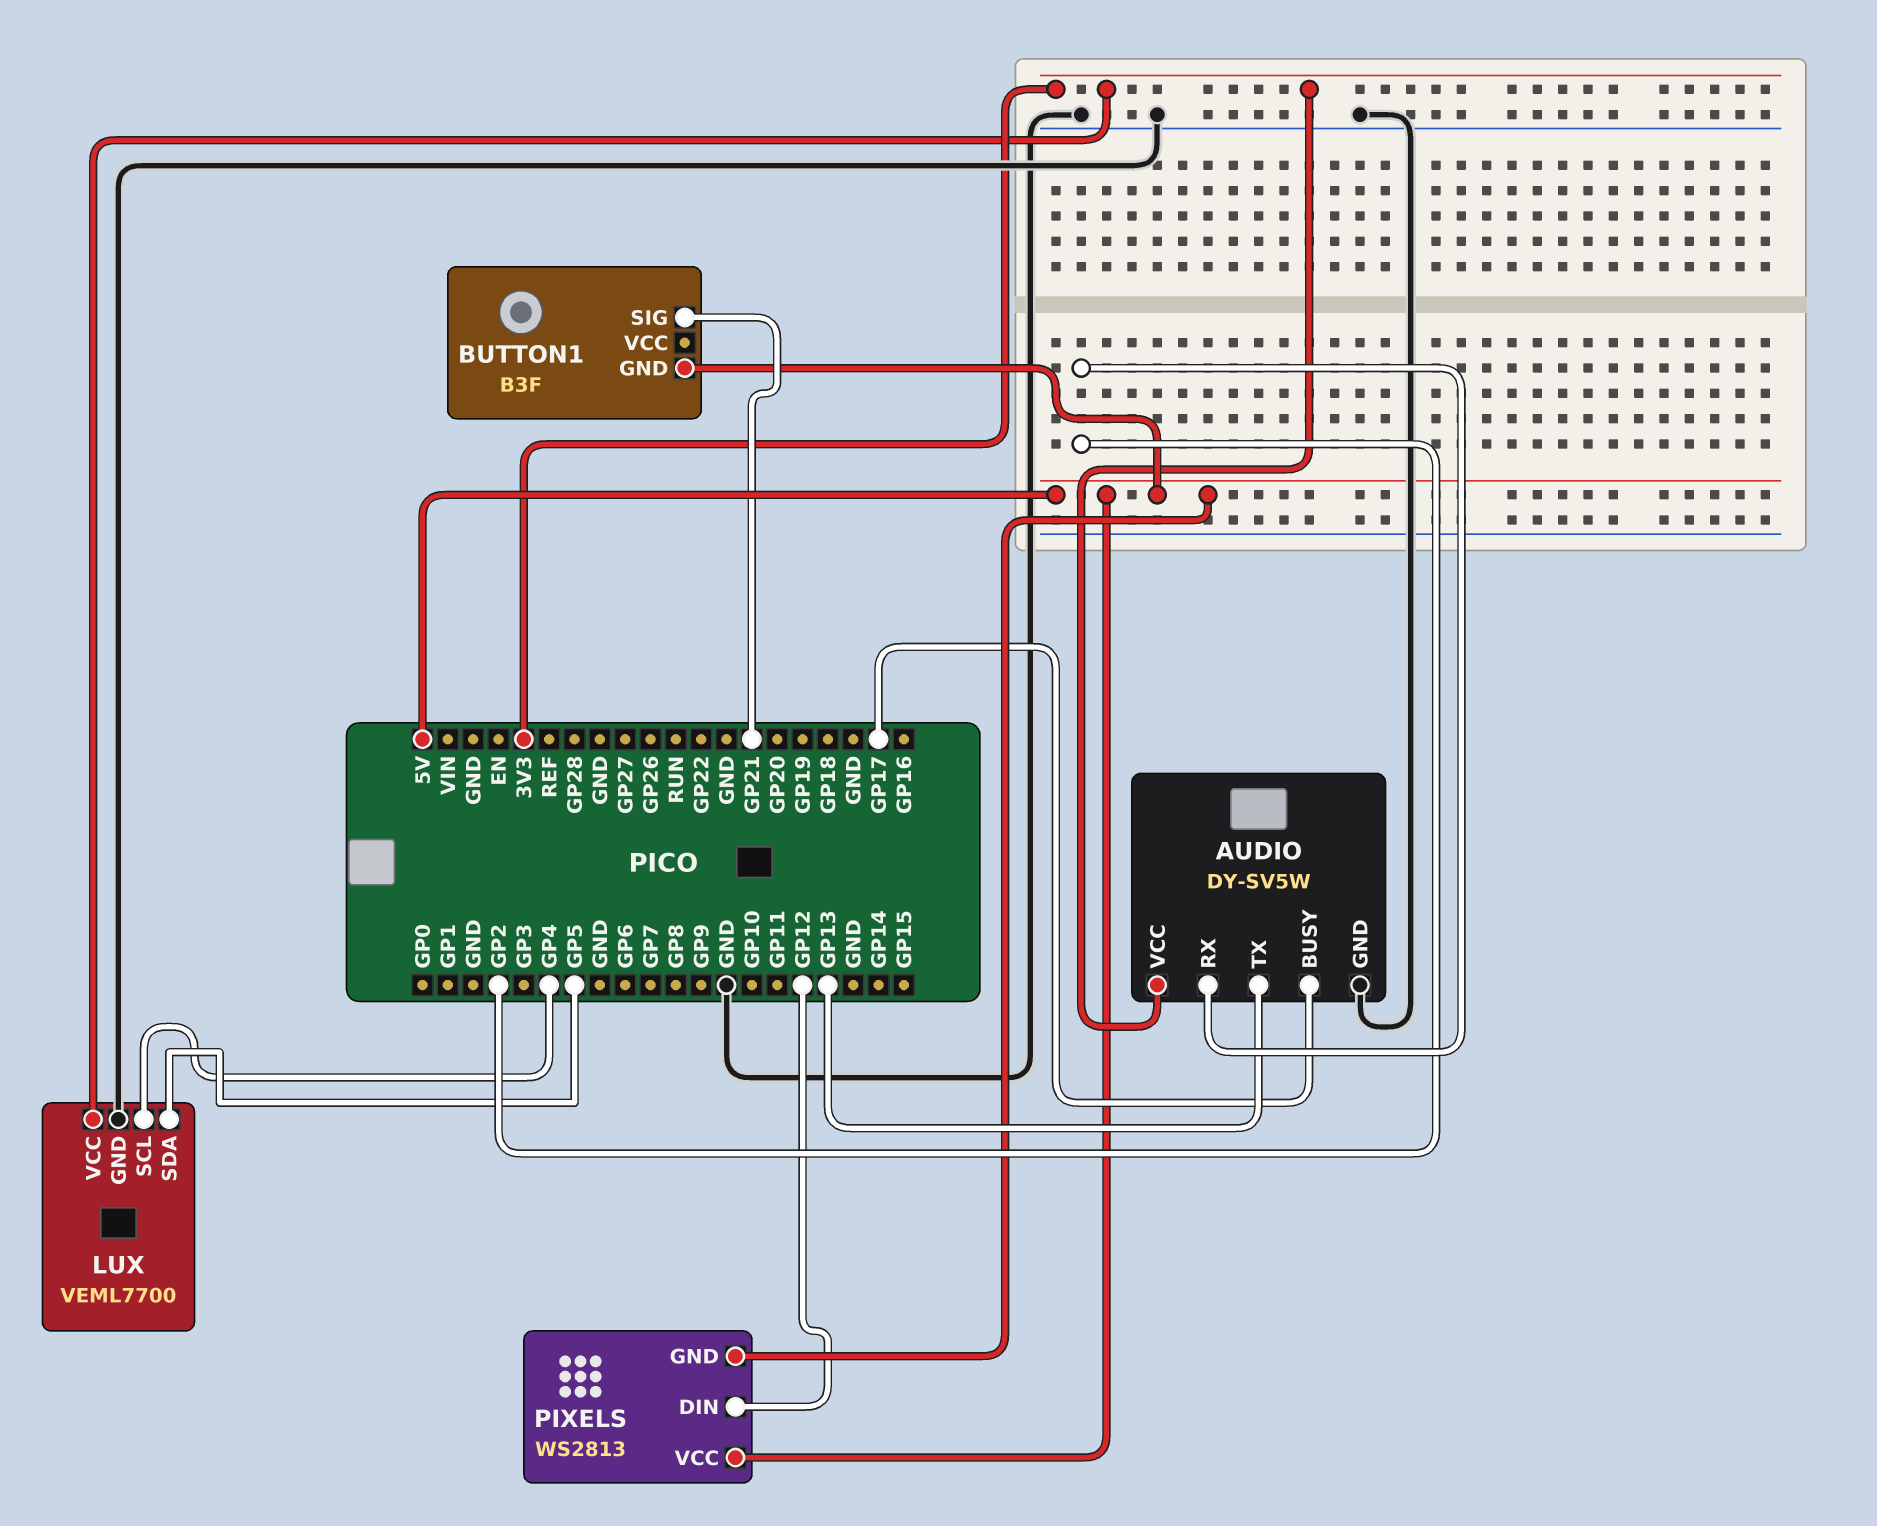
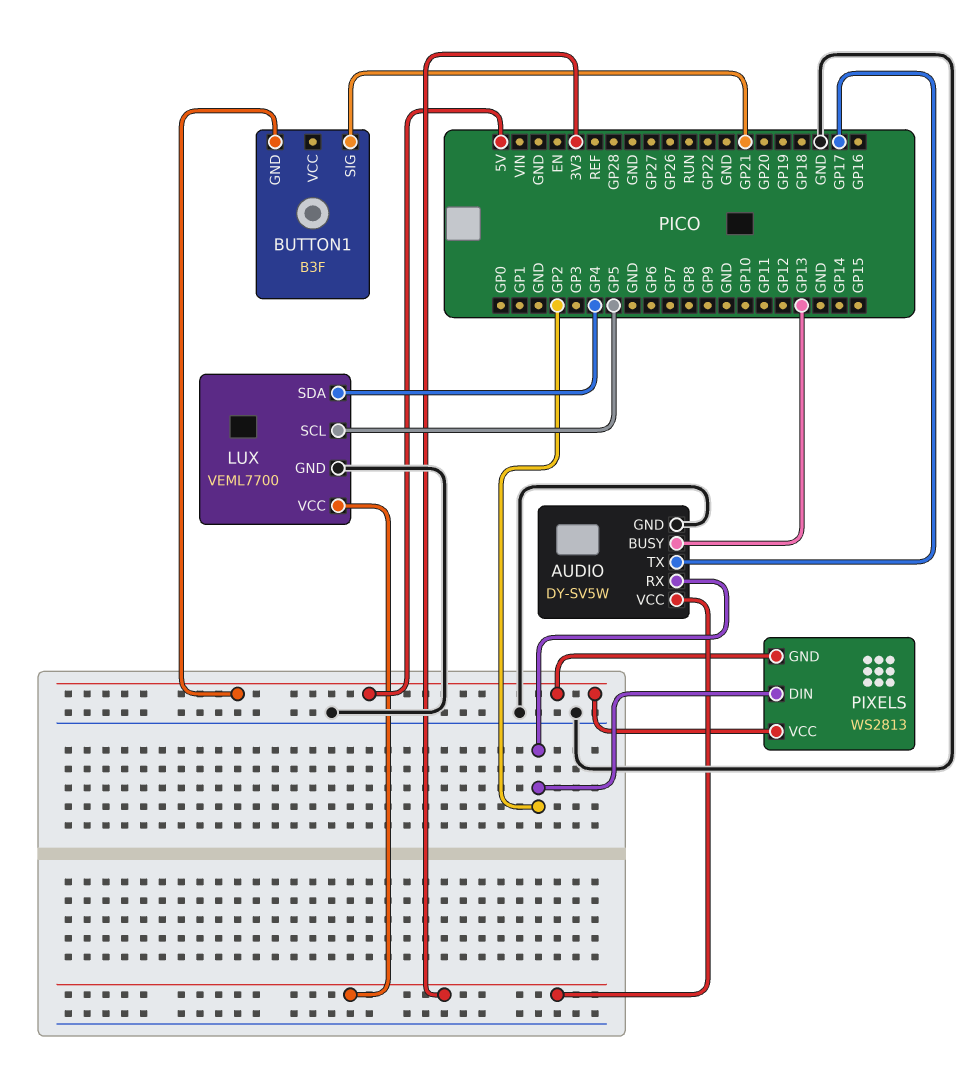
AUDIO pin BUSY: GP17 -> GP13
AUDIO pin TX: GP13 -> GP17
LUX pin SCL: GP4 -> GP5
LUX pin SDA: GP5 -> GP4
PIXELS pin DIN: GP12 -> GP2

